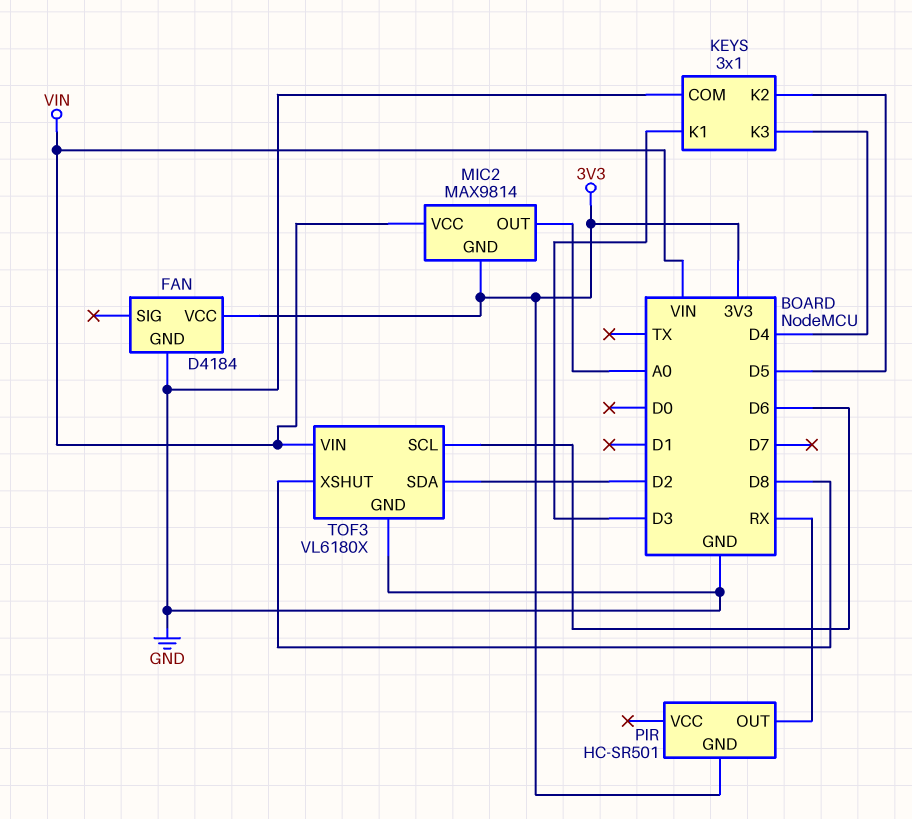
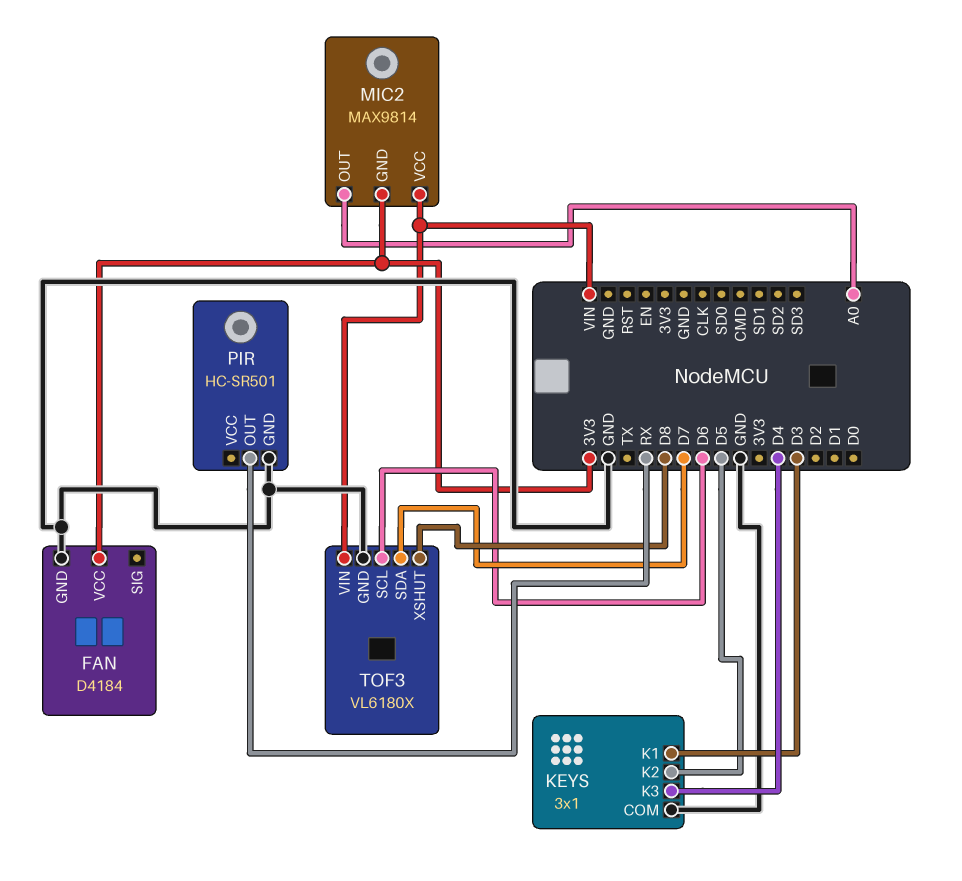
PIR pin GND: 3V3 -> GND
TOF3 pin SDA: D2 -> D7

